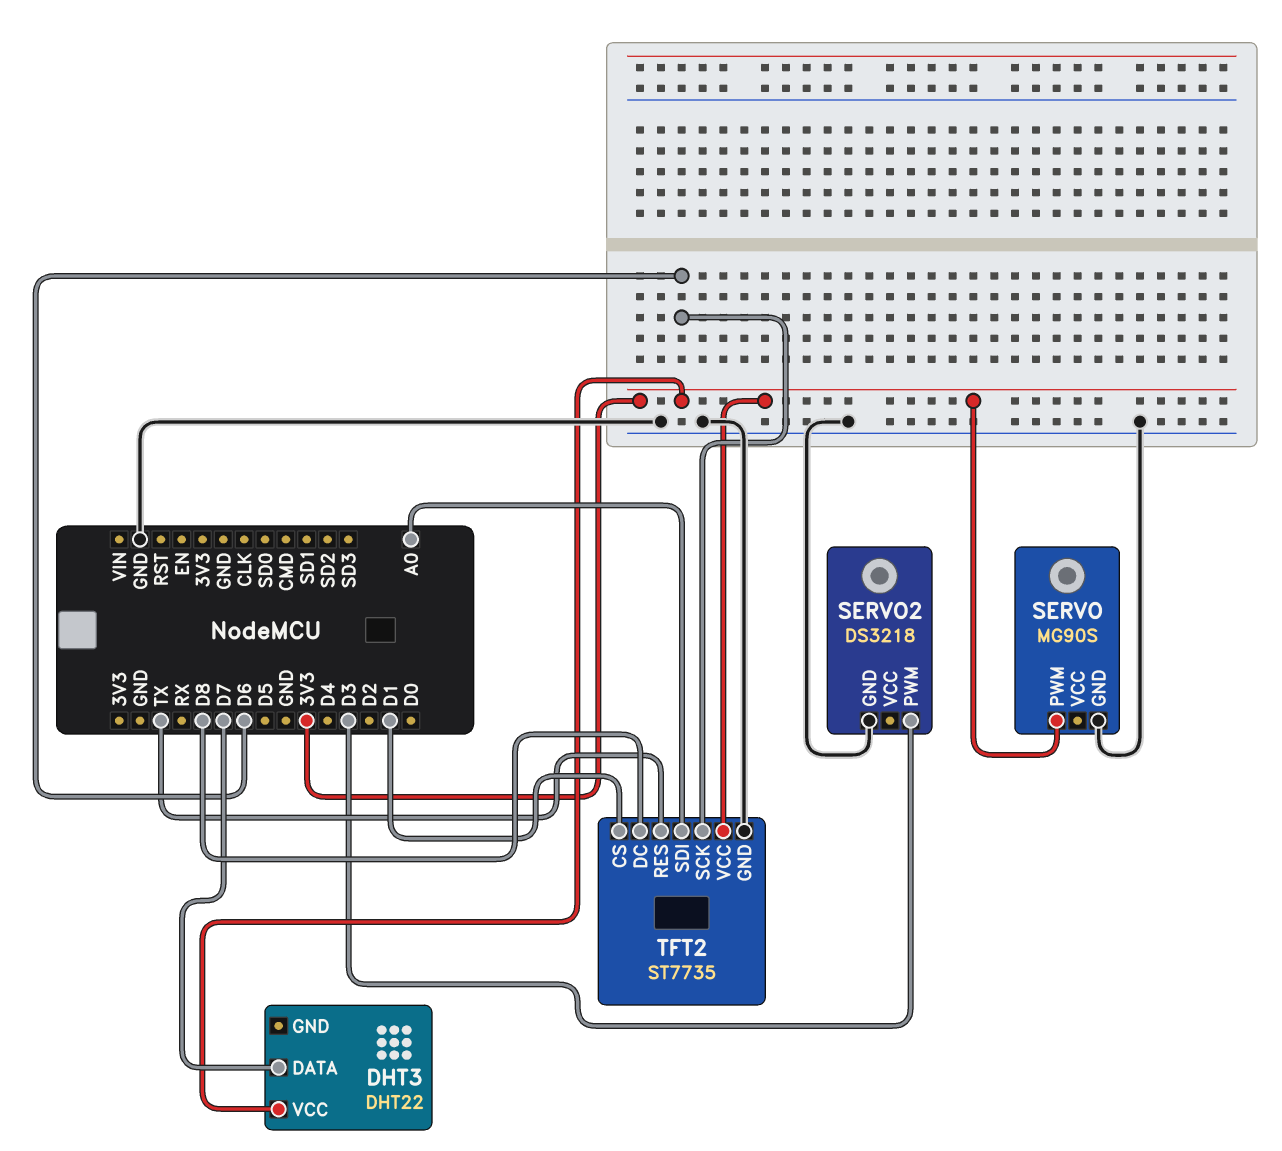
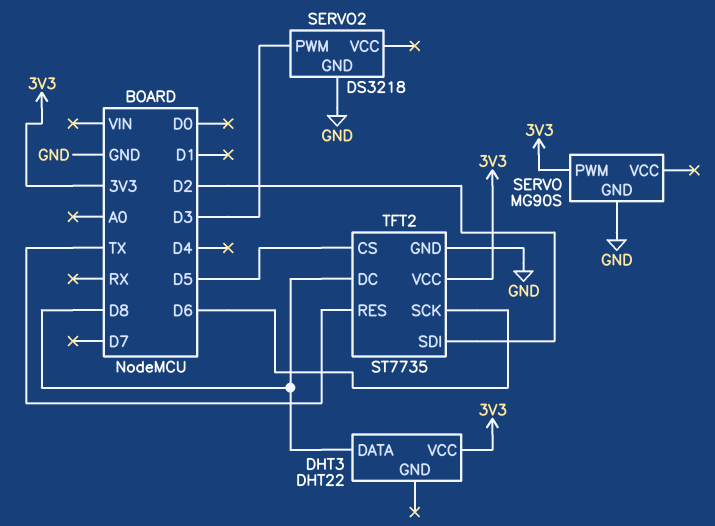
DHT3 pin DATA: D7 -> D8
TFT2 pin CS: D1 -> D5
TFT2 pin SDI: A0 -> D2

